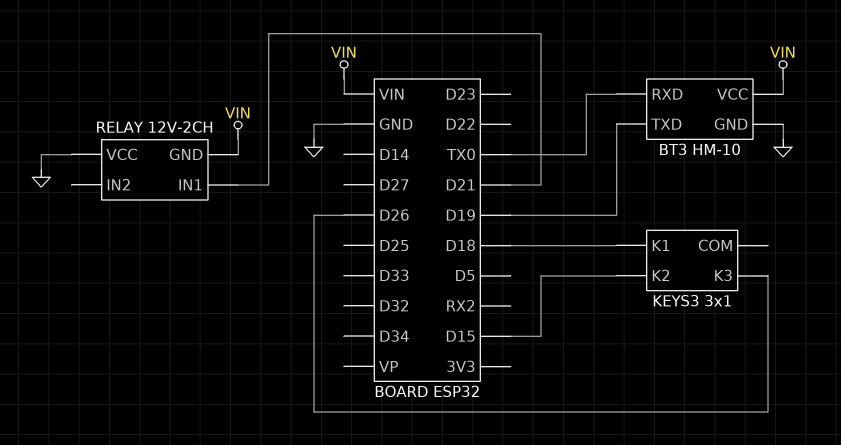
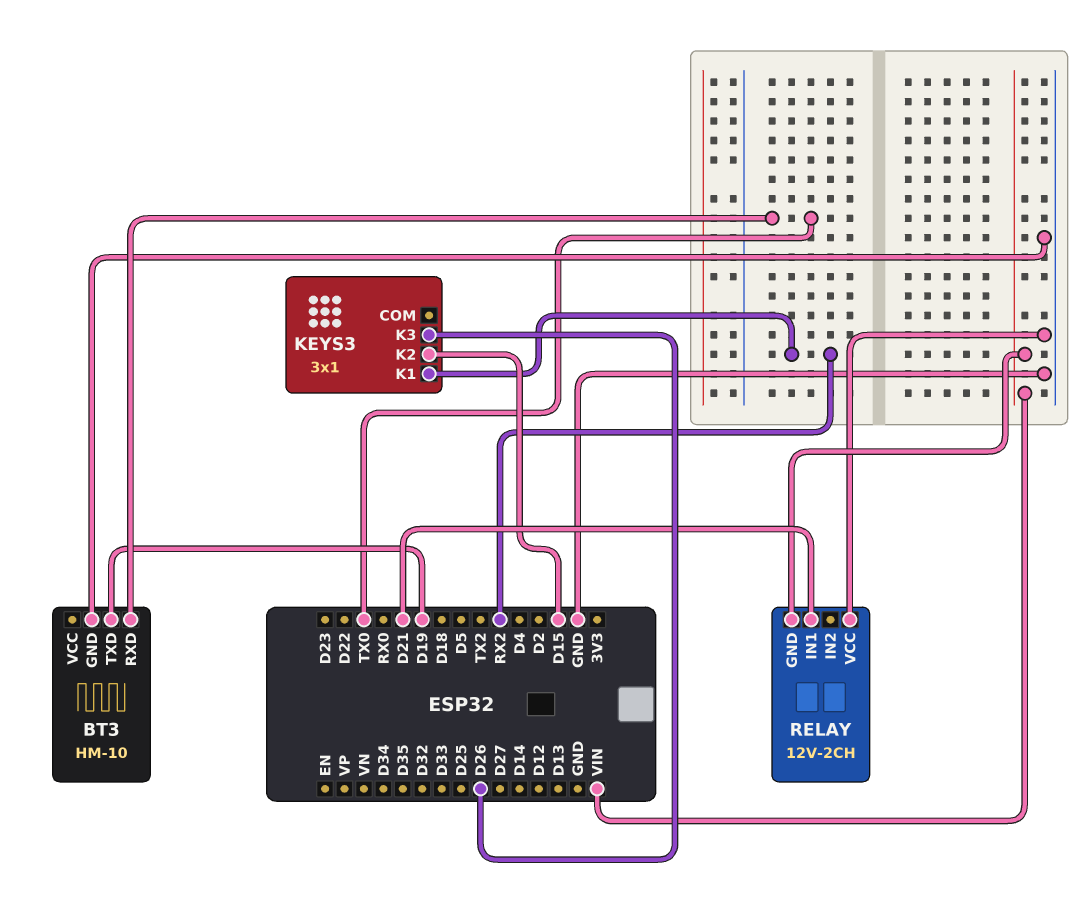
BT3 pin VCC: VIN -> none
KEYS3 pin K1: D18 -> RX2

